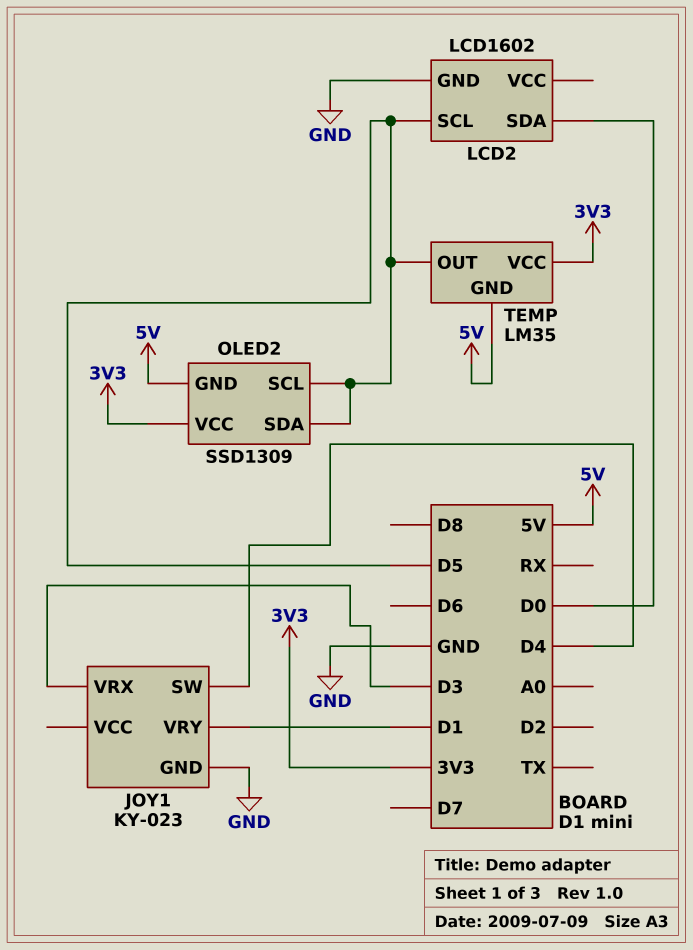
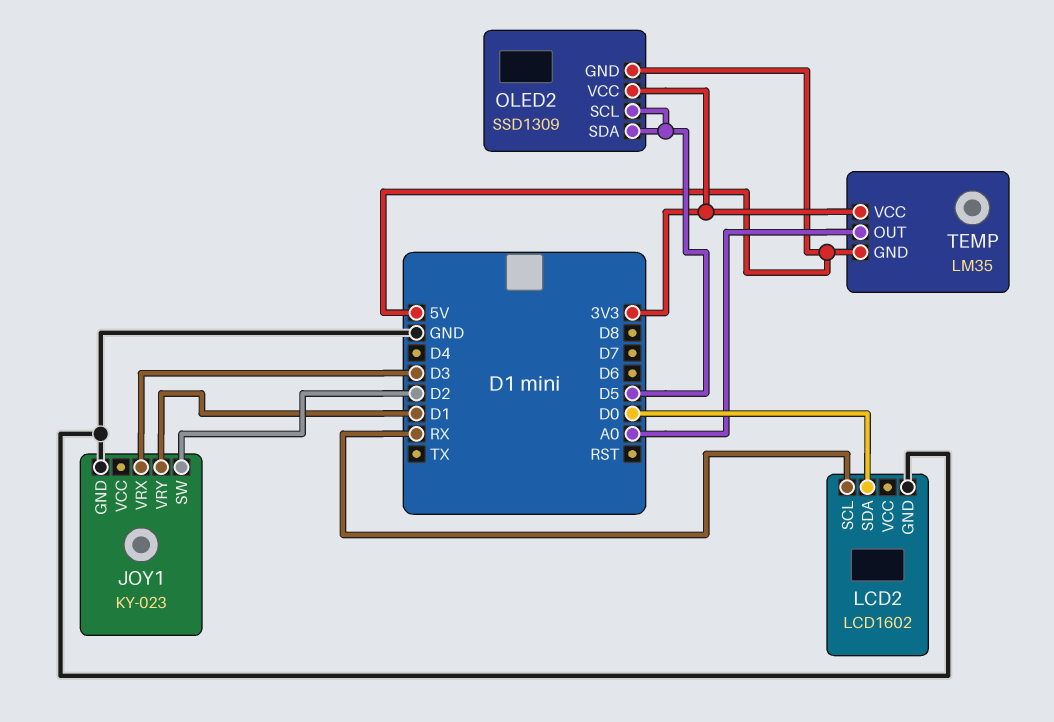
JOY1 pin SW: D4 -> D2
LCD2 pin SCL: D5 -> RX
TEMP pin OUT: D5 -> A0

